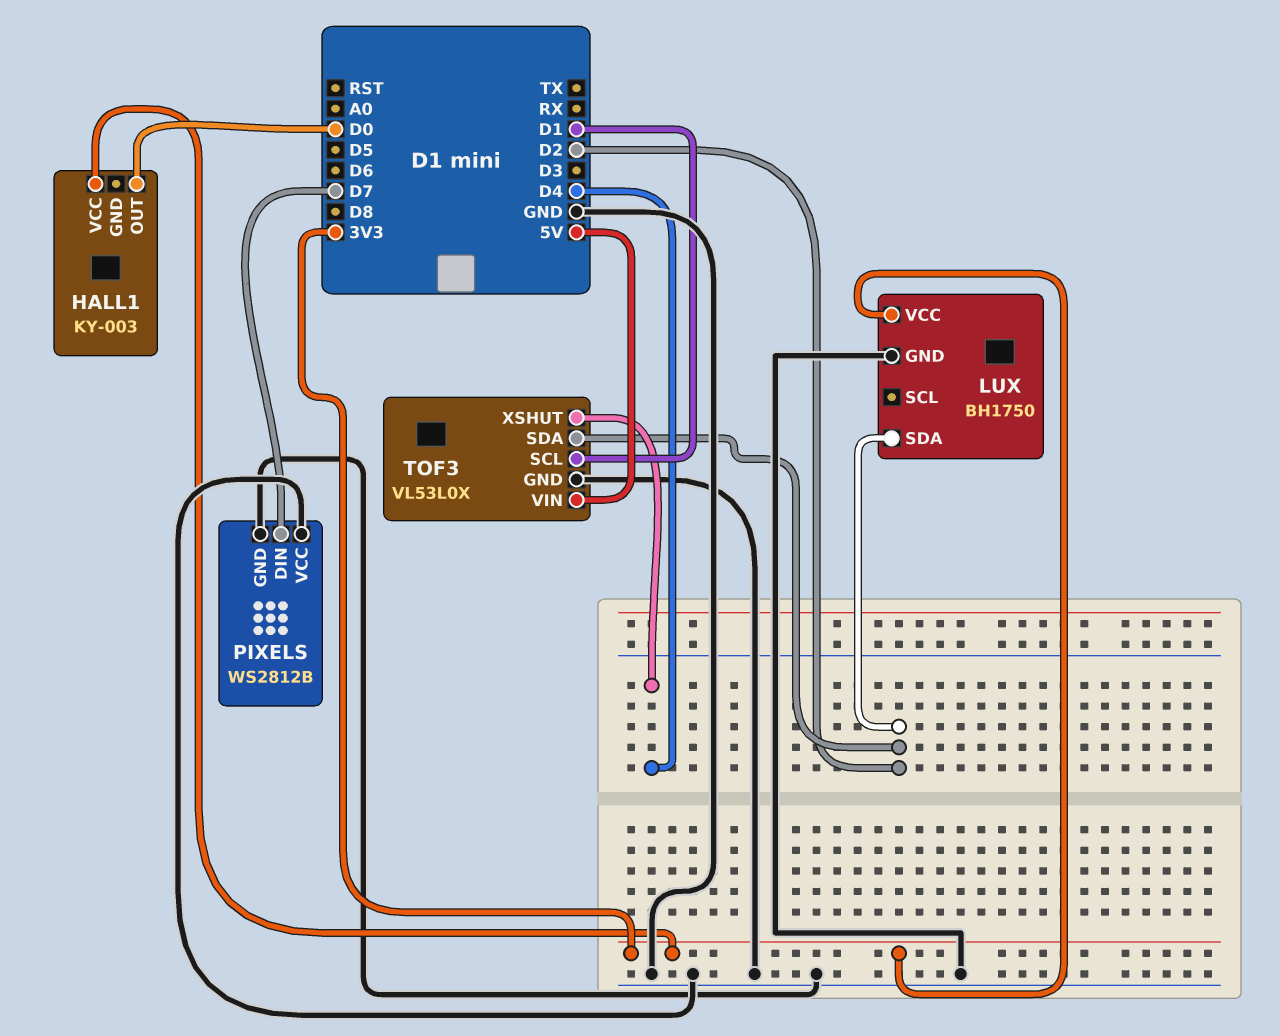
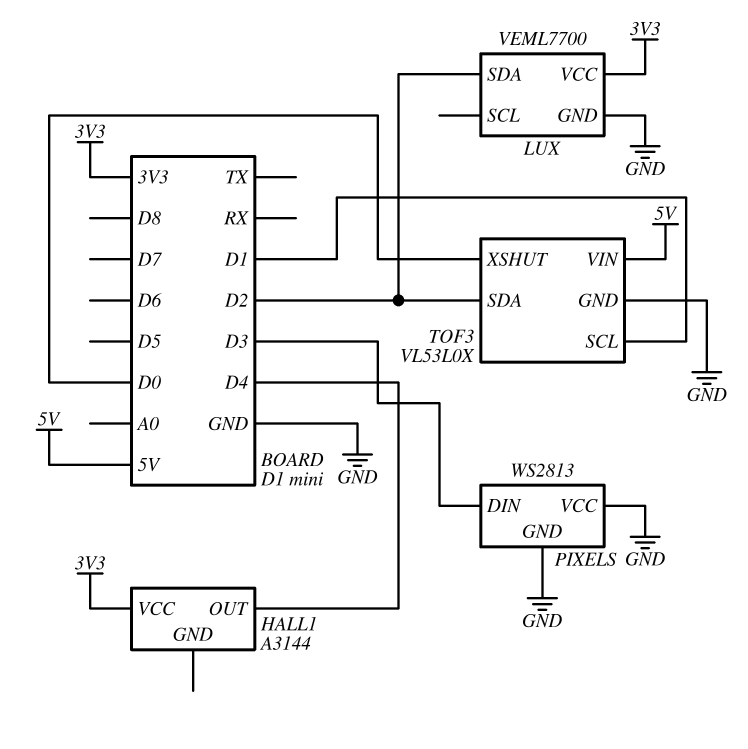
HALL1: KY-003 -> A3144
HALL1 pin OUT: D0 -> D4
LUX: BH1750 -> VEML7700
PIXELS: WS2812B -> WS2813
PIXELS pin DIN: D7 -> D3
TOF3 pin XSHUT: D4 -> D0

